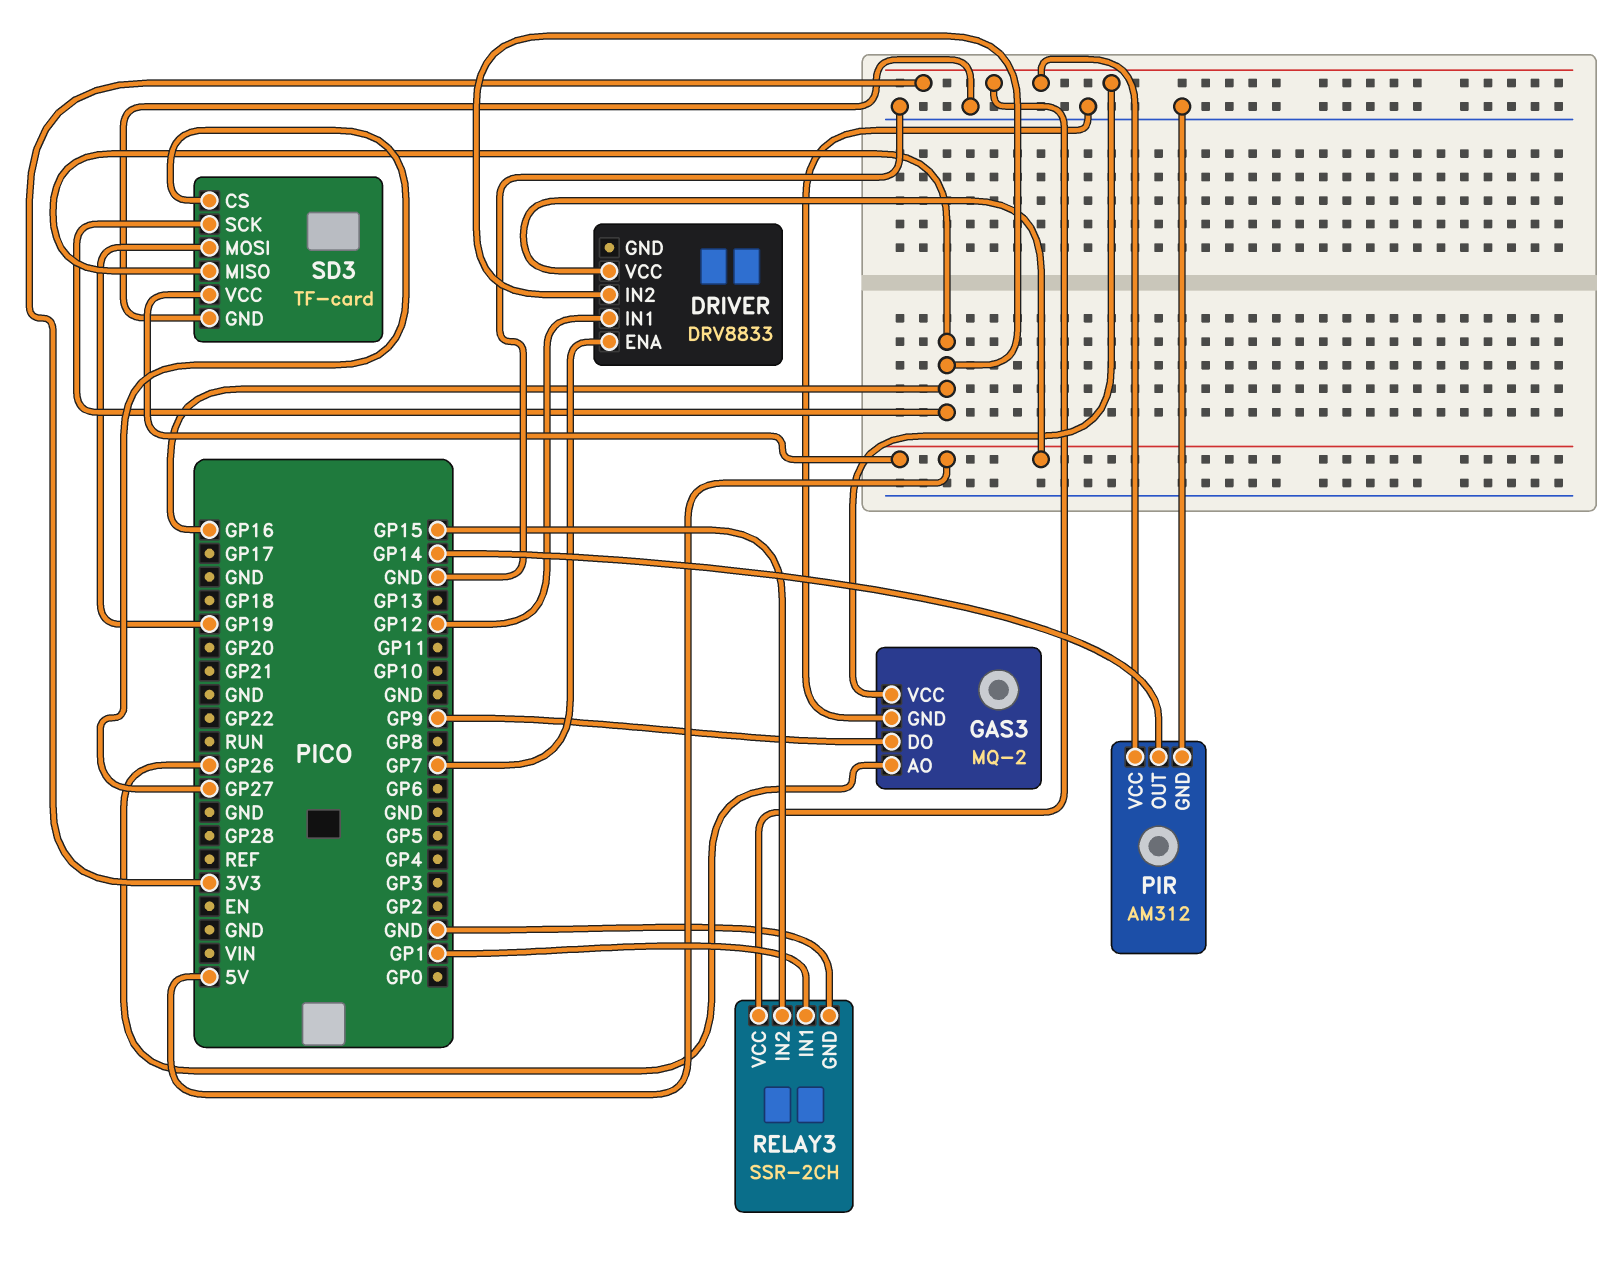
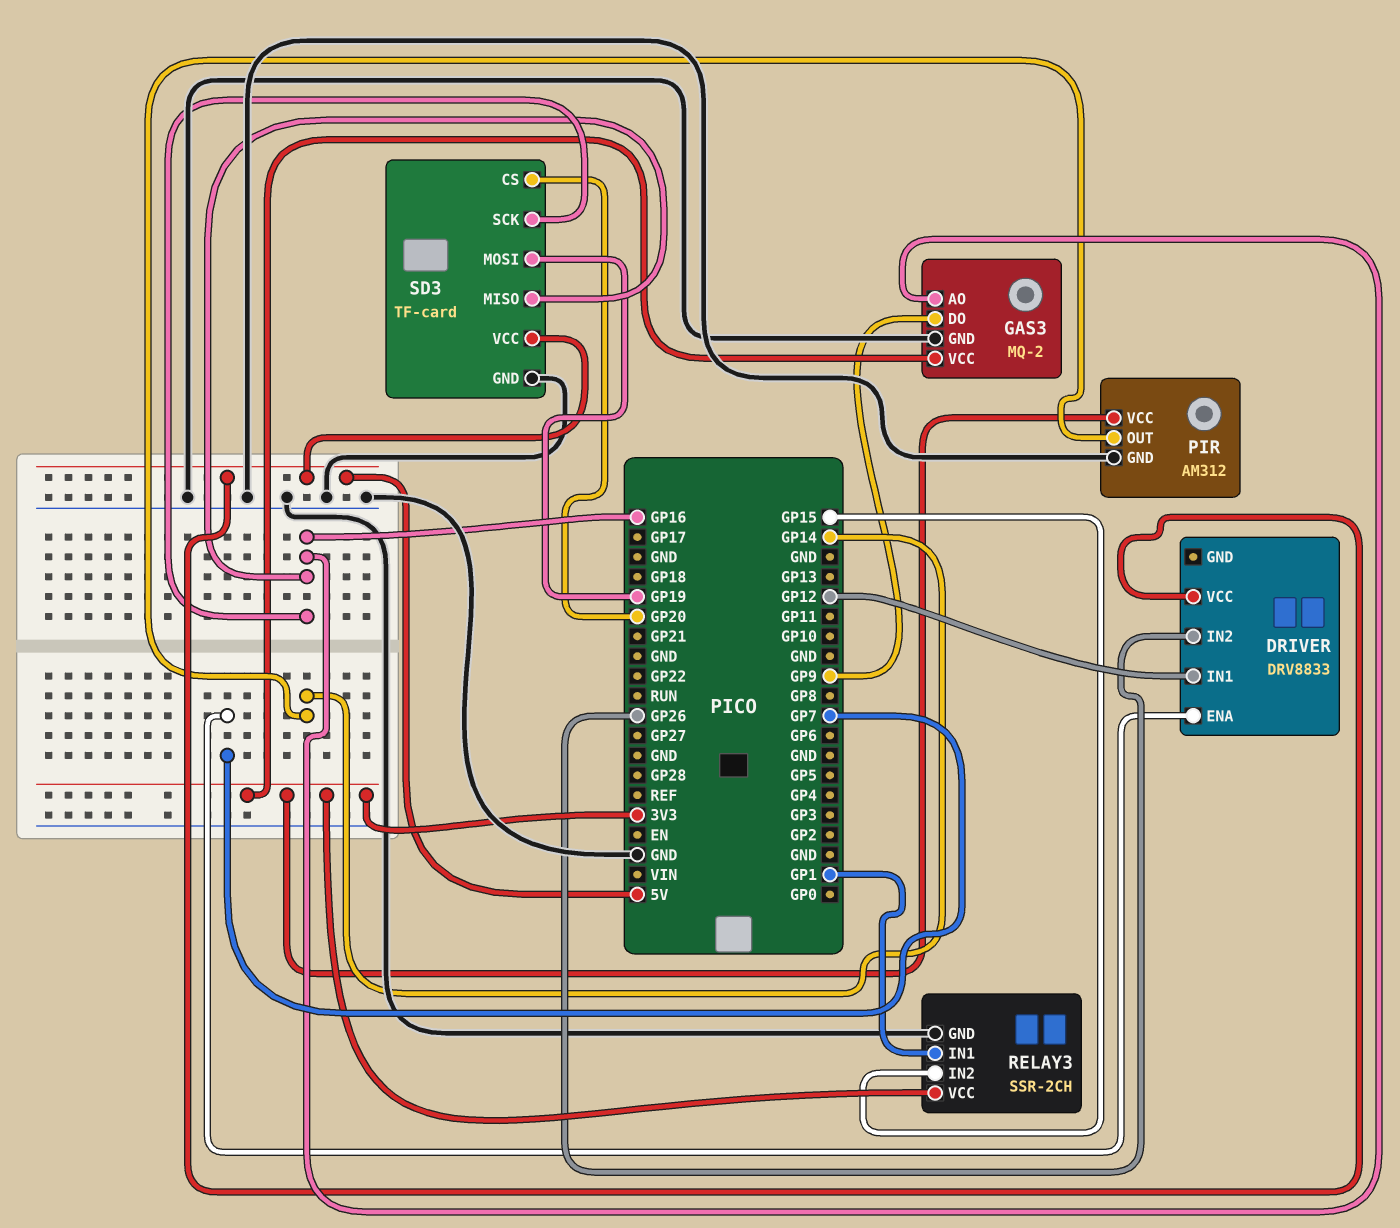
DRIVER pin IN2: GP16 -> GP26
GAS3 pin AO: GP26 -> GP16
SD3 pin CS: GP27 -> GP20

